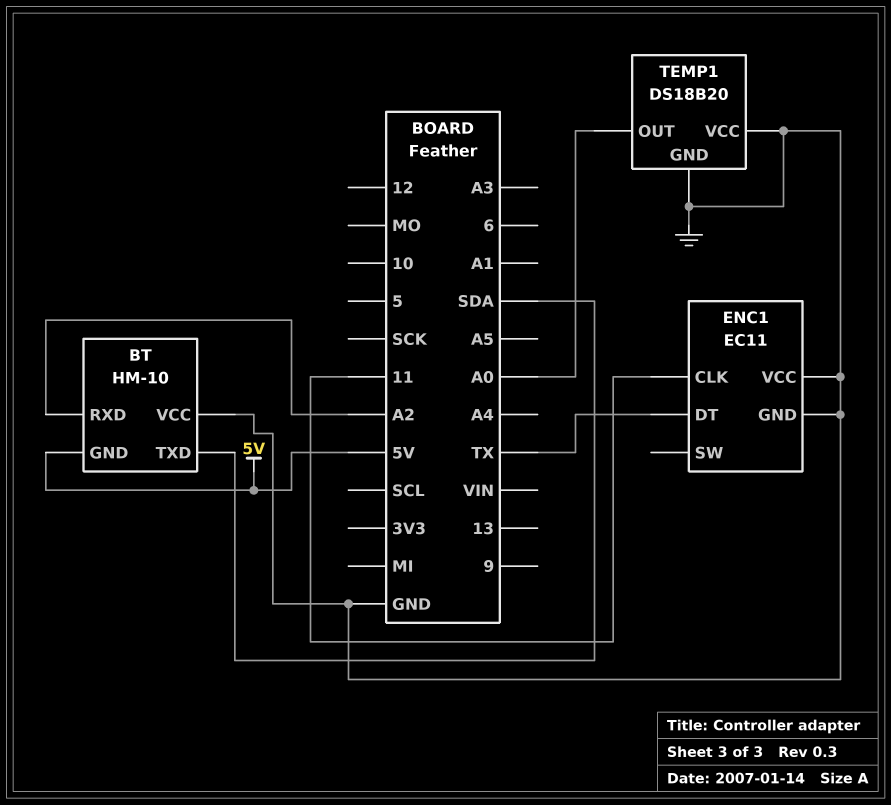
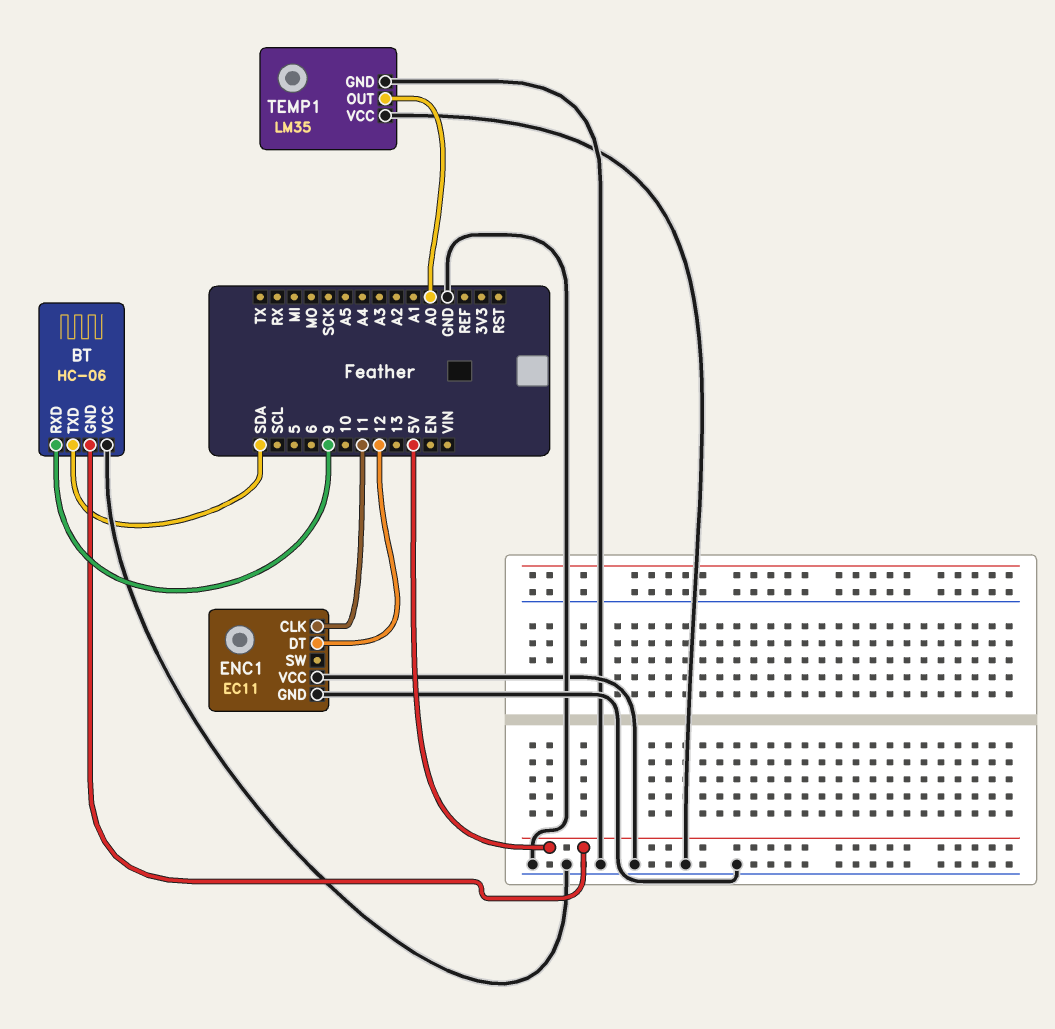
BT: HM-10 -> HC-06
BT pin RXD: A2 -> 9
ENC1 pin DT: TX -> 12
TEMP1: DS18B20 -> LM35

